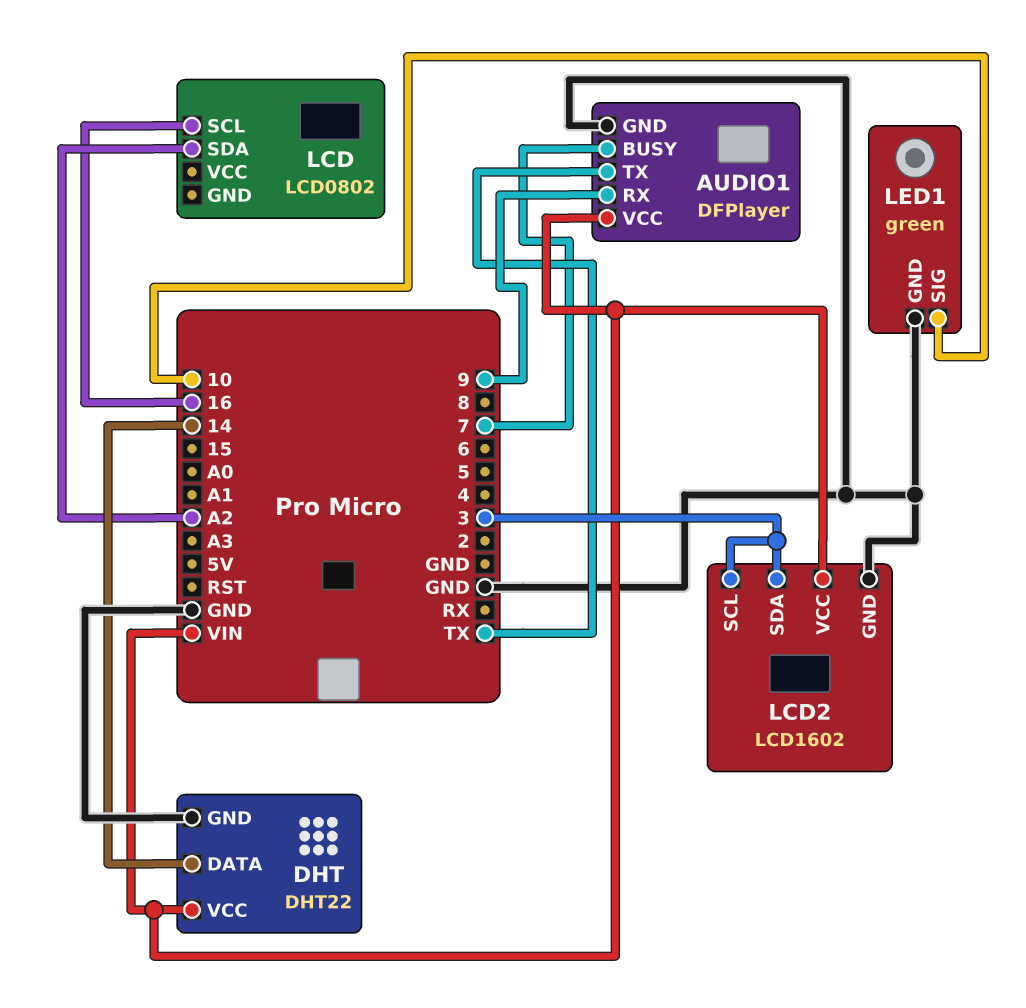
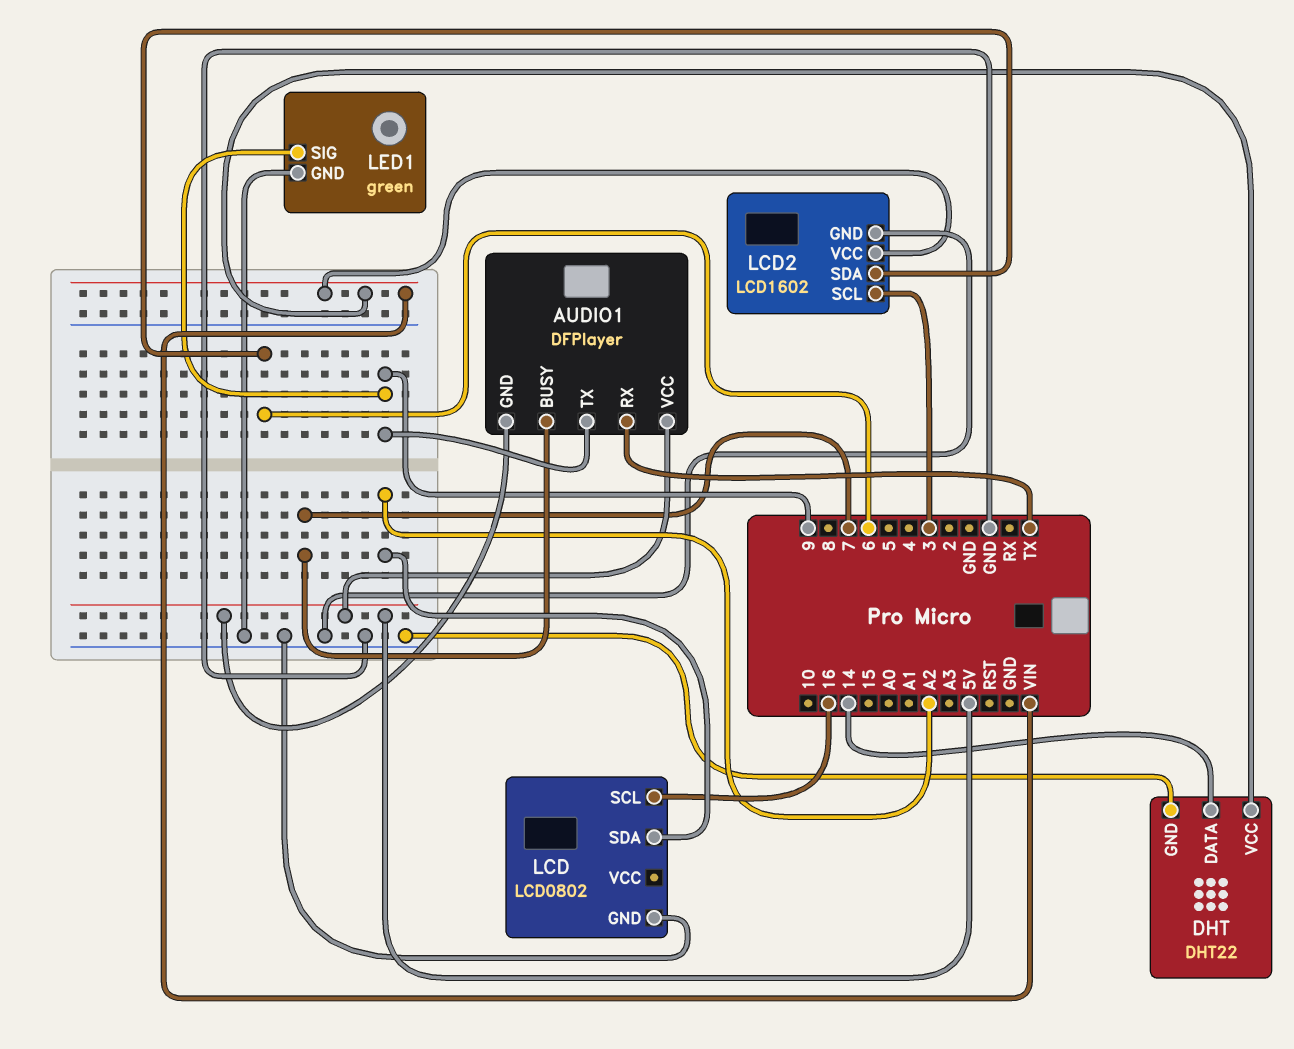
AUDIO1 pin GND: GND -> 5V
AUDIO1 pin RX: 9 -> TX
AUDIO1 pin TX: TX -> 9
AUDIO1 pin VCC: VIN -> 5V
LCD pin GND: none -> GND
LCD2 pin SDA: 3 -> 6
LED1 pin SIG: 10 -> 9

